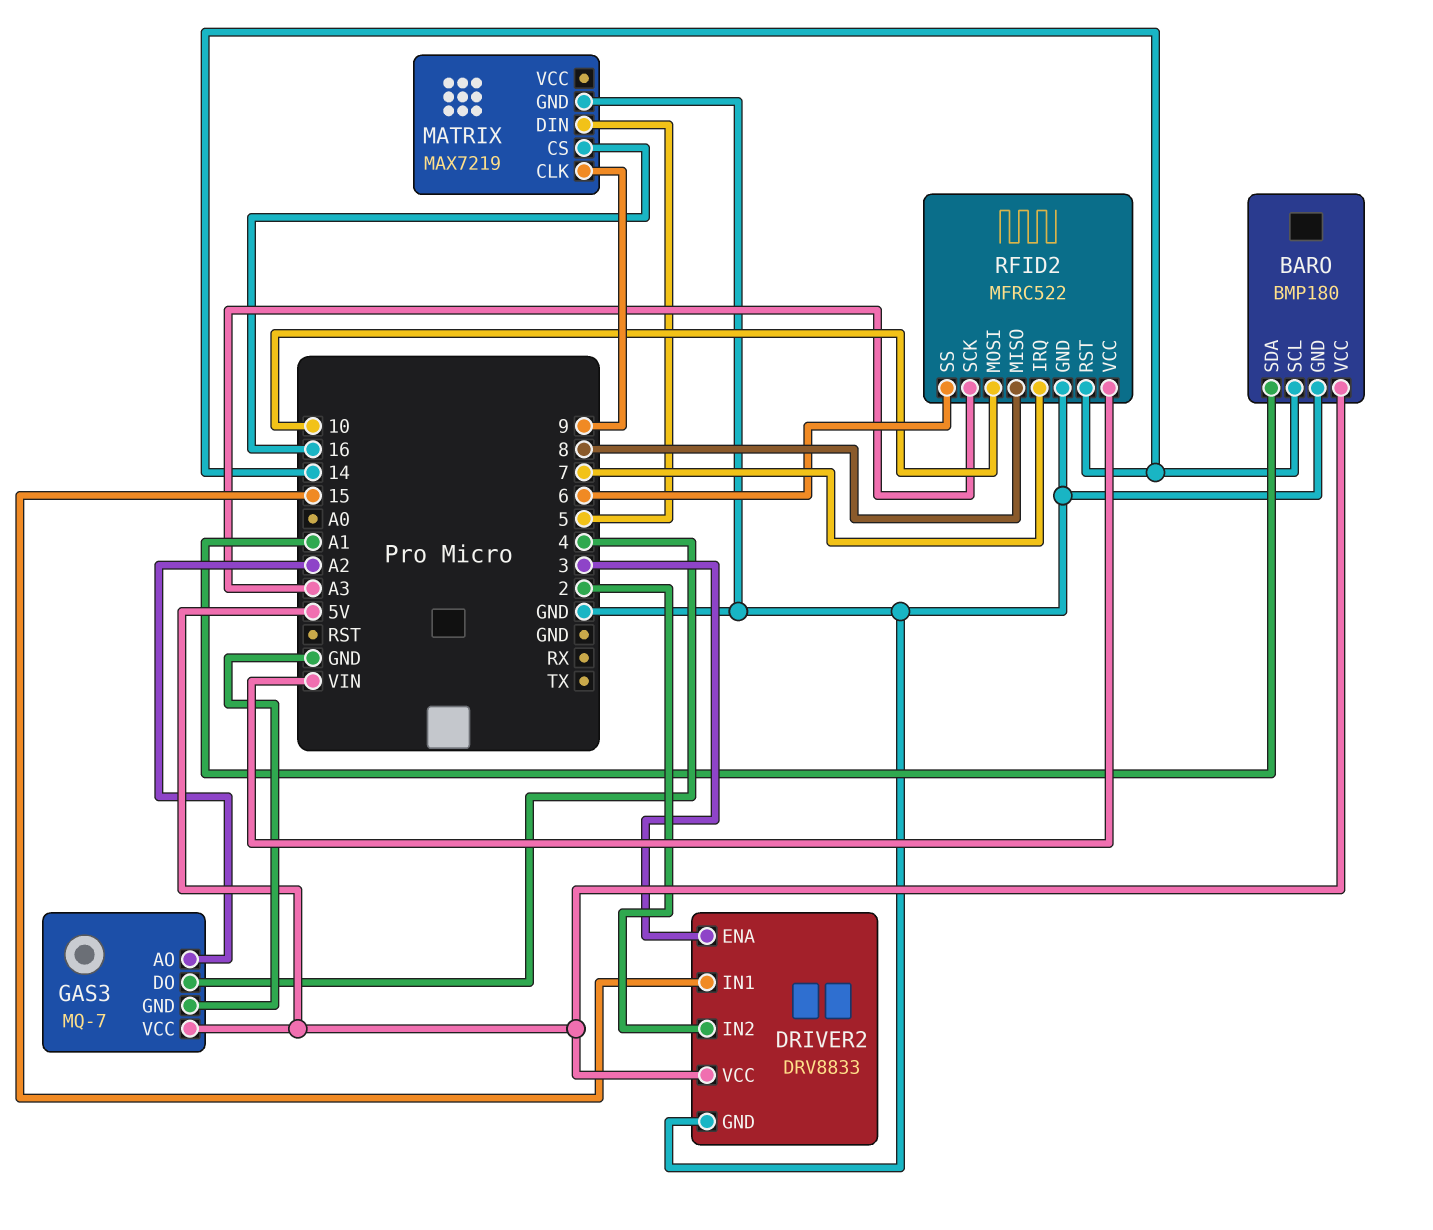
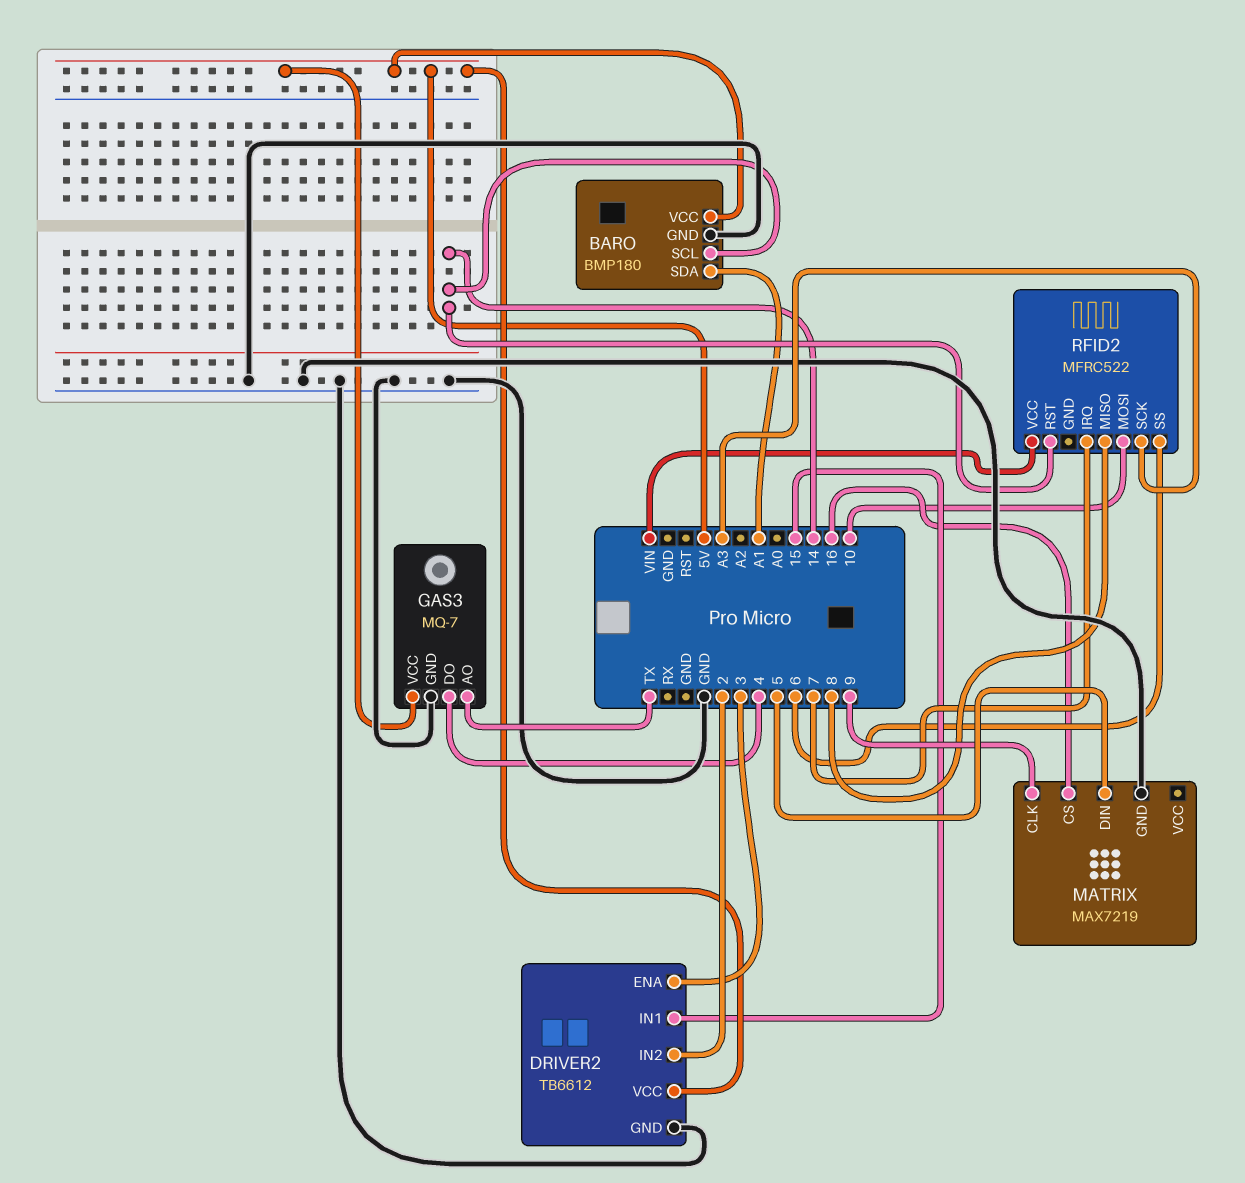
DRIVER2: DRV8833 -> TB6612
GAS3 pin AO: A2 -> TX
RFID2 pin GND: GND -> none

